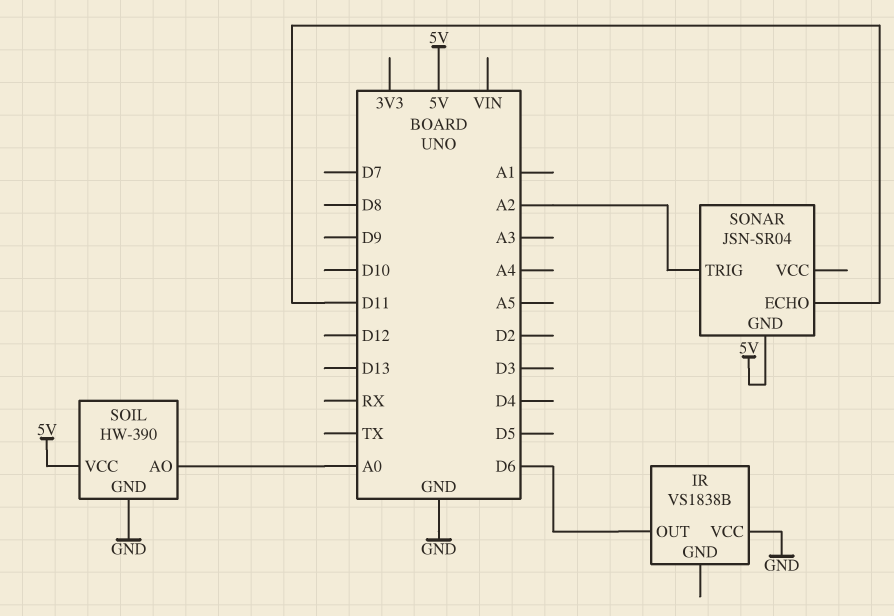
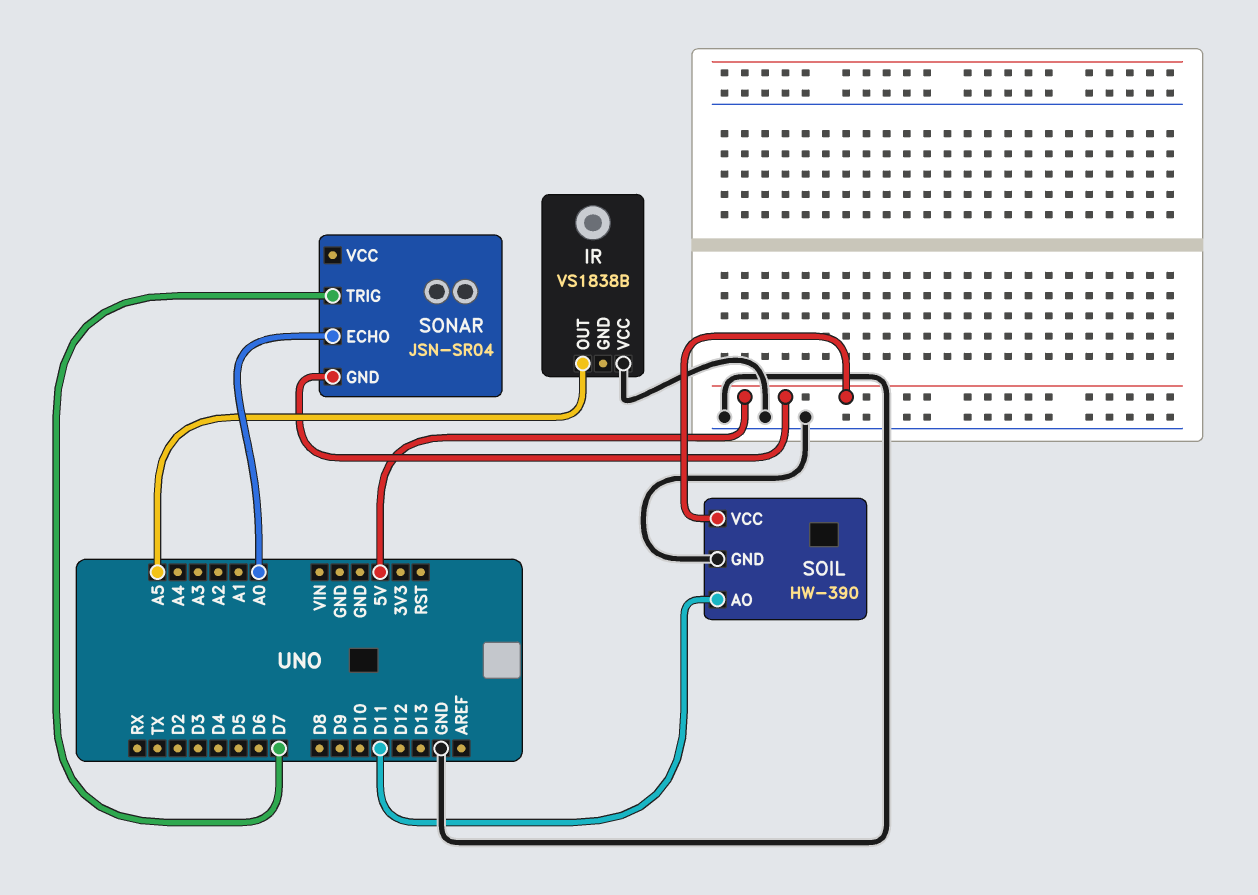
IR pin OUT: D6 -> A5
SOIL pin AO: A0 -> D11
SONAR pin ECHO: D11 -> A0
SONAR pin TRIG: A2 -> D7

